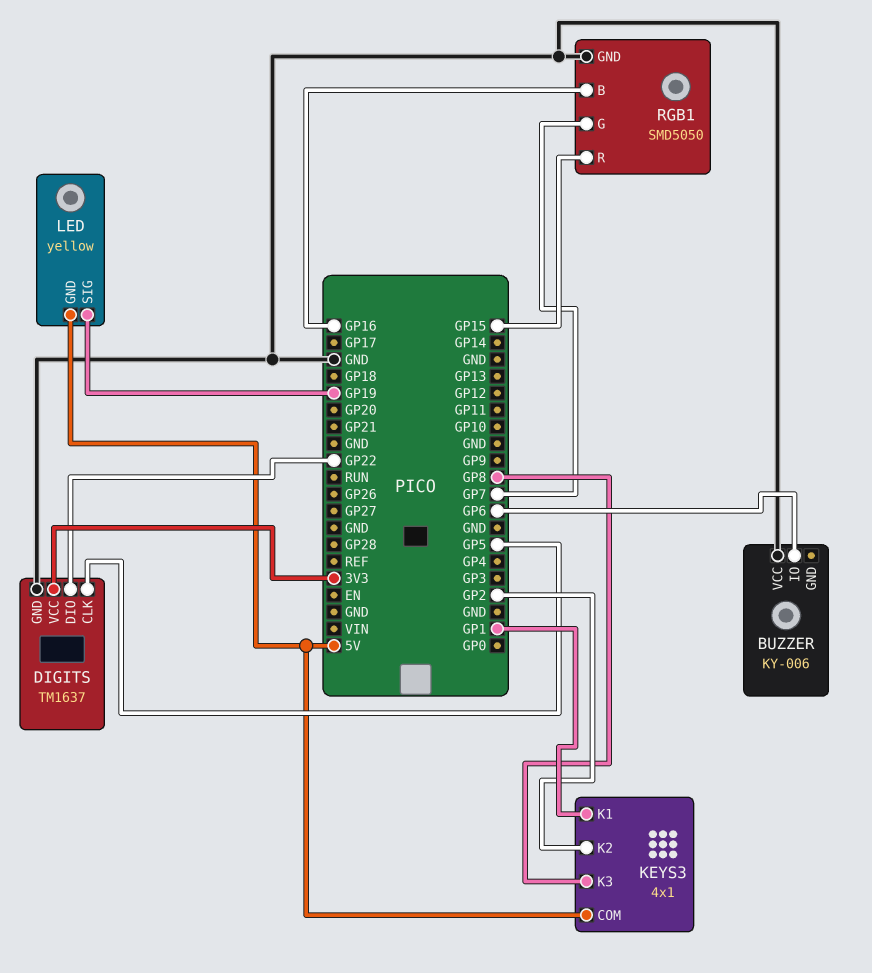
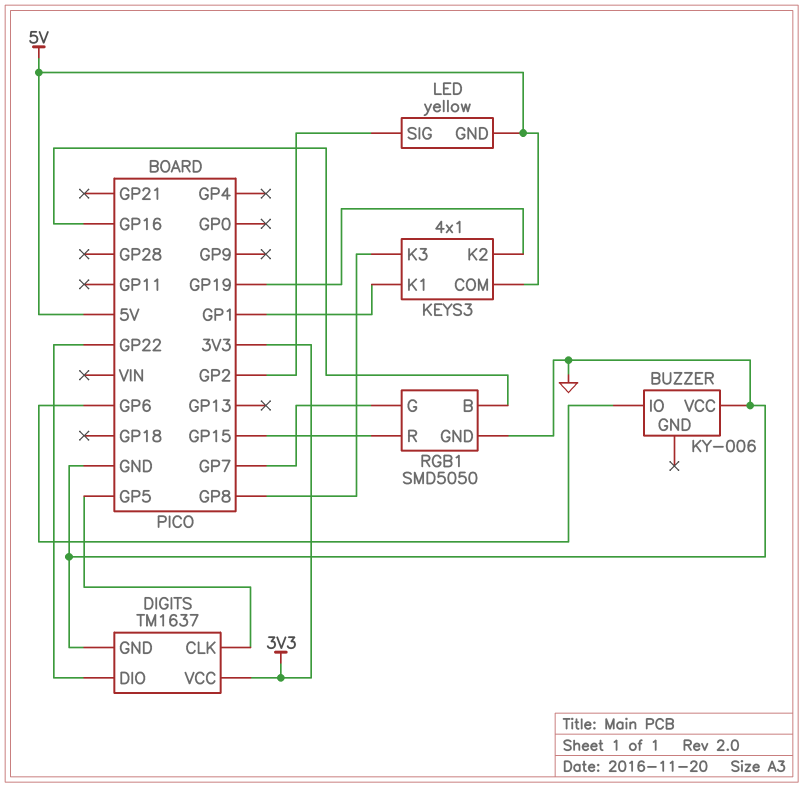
KEYS3 pin K2: GP2 -> GP19
LED pin SIG: GP19 -> GP2

